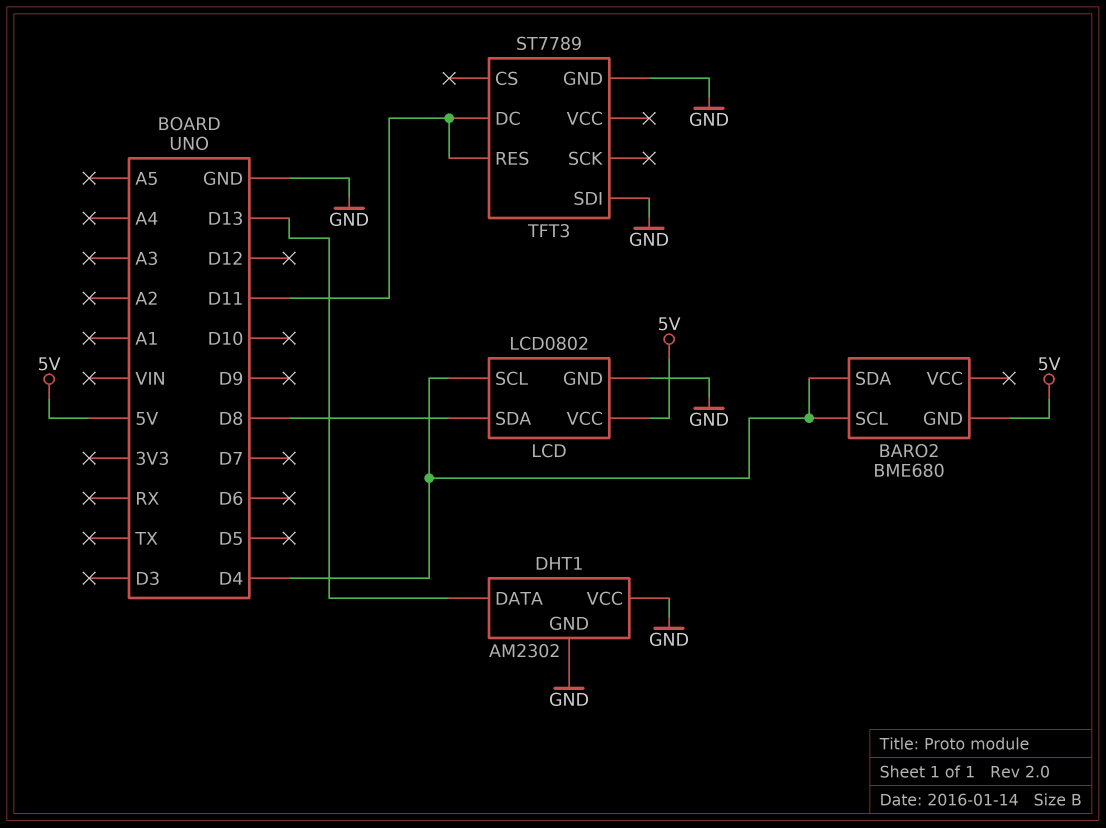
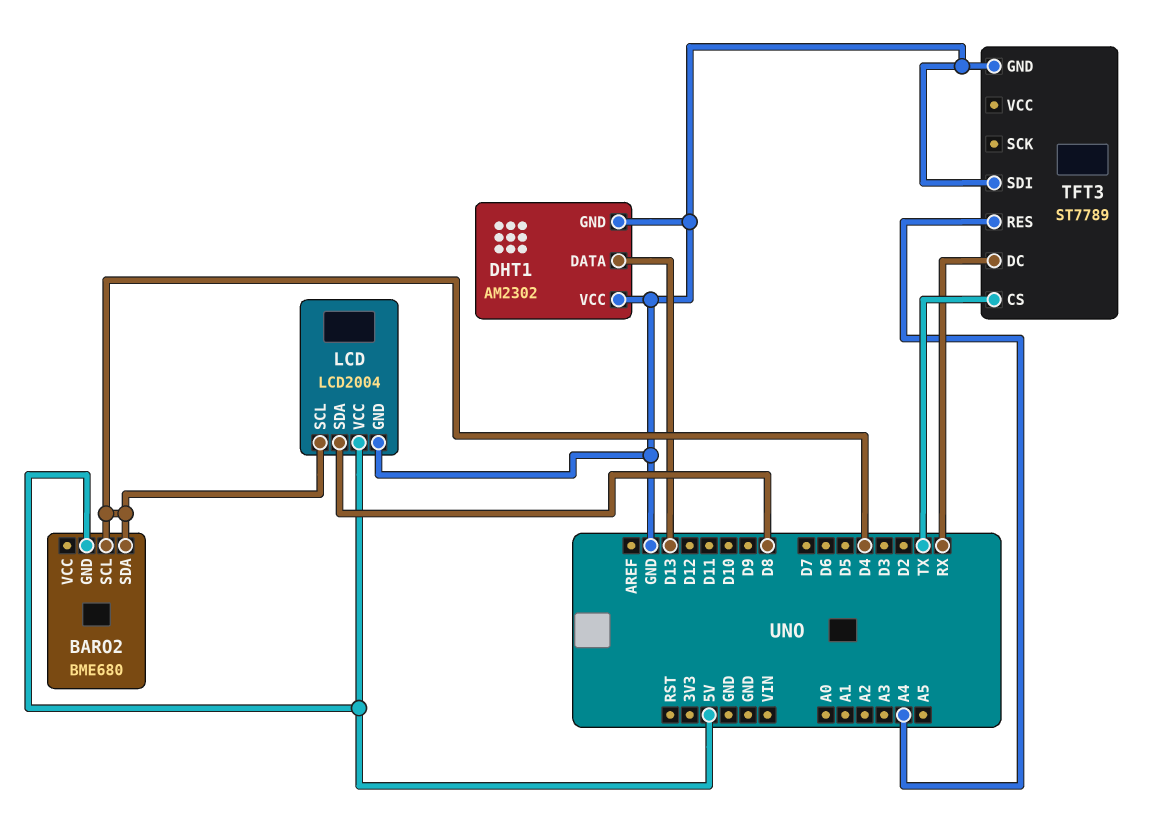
LCD: LCD0802 -> LCD2004
TFT3 pin CS: none -> TX
TFT3 pin DC: D11 -> RX
TFT3 pin RES: D11 -> A4

